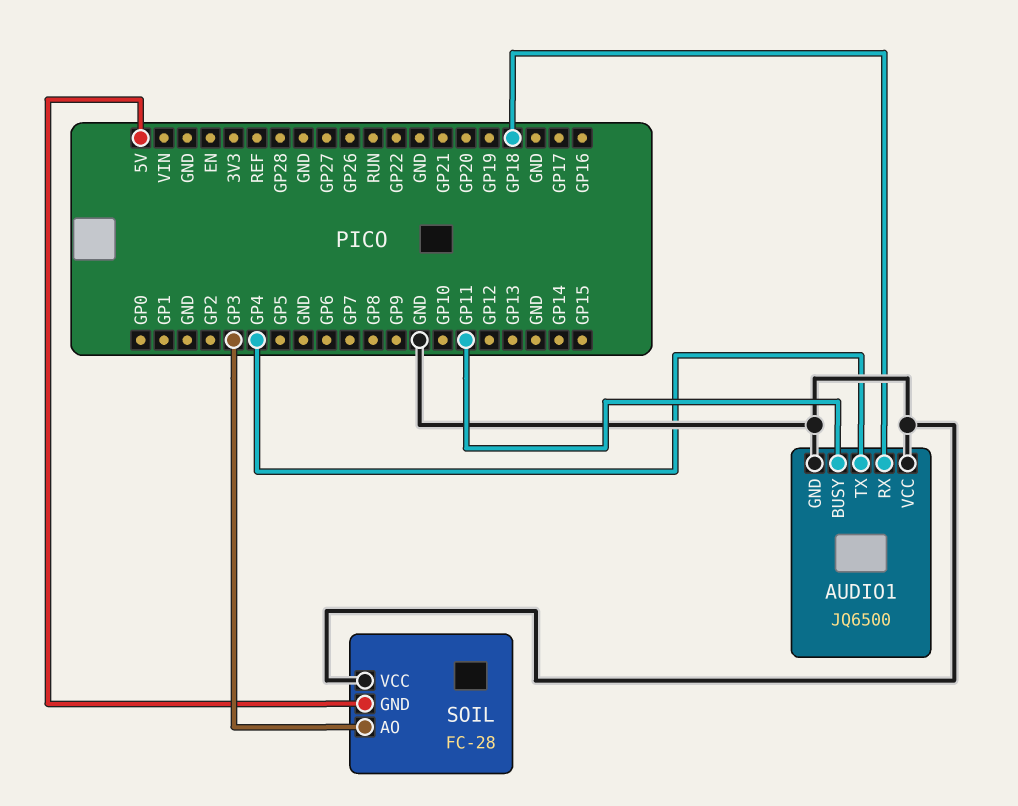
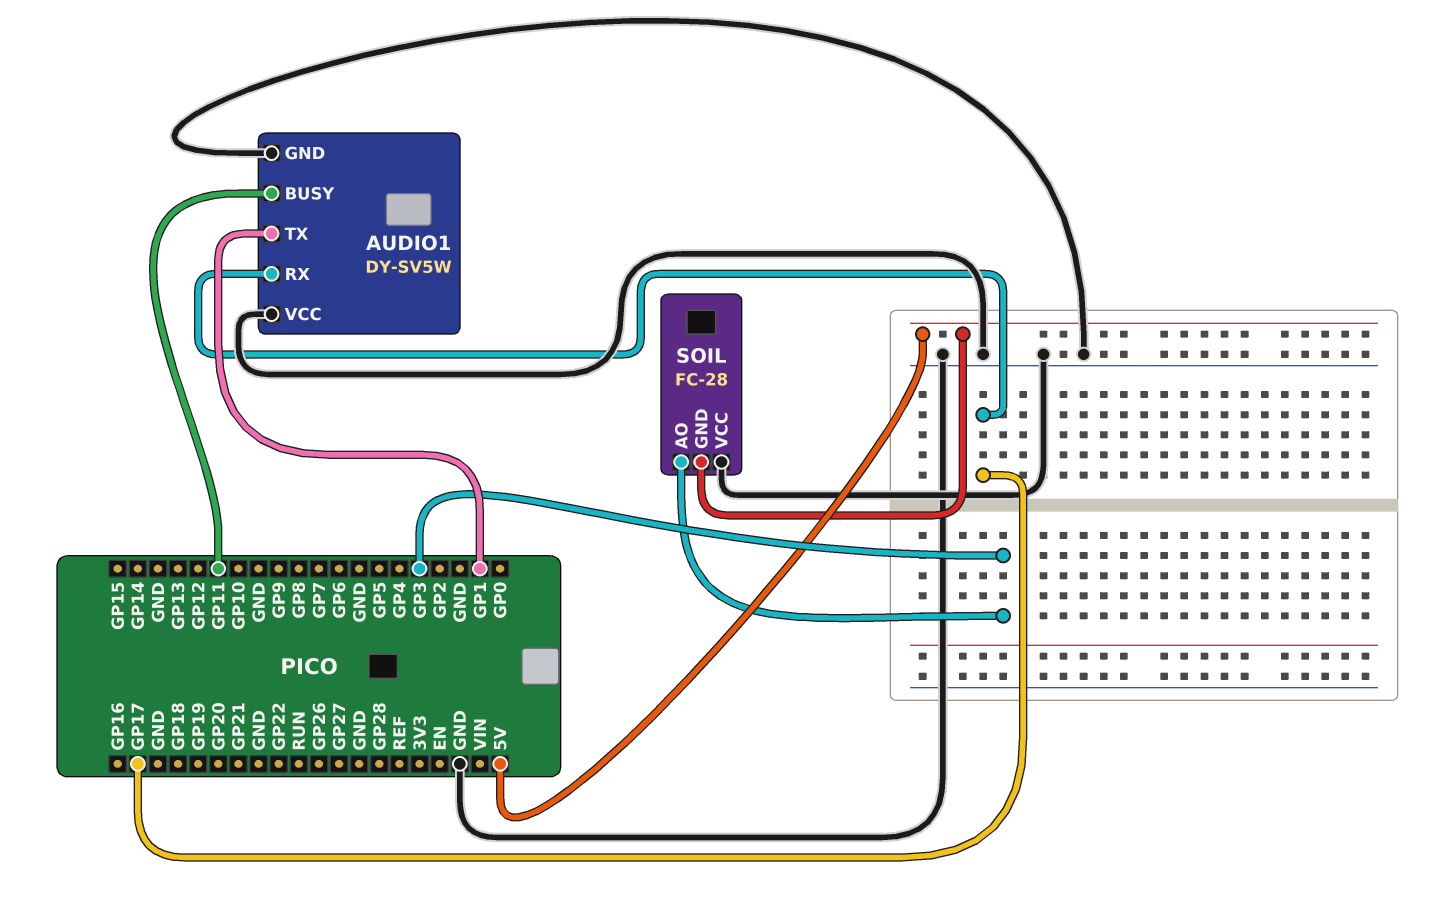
AUDIO1: JQ6500 -> DY-SV5W
AUDIO1 pin RX: GP18 -> GP17
AUDIO1 pin TX: GP4 -> GP1

